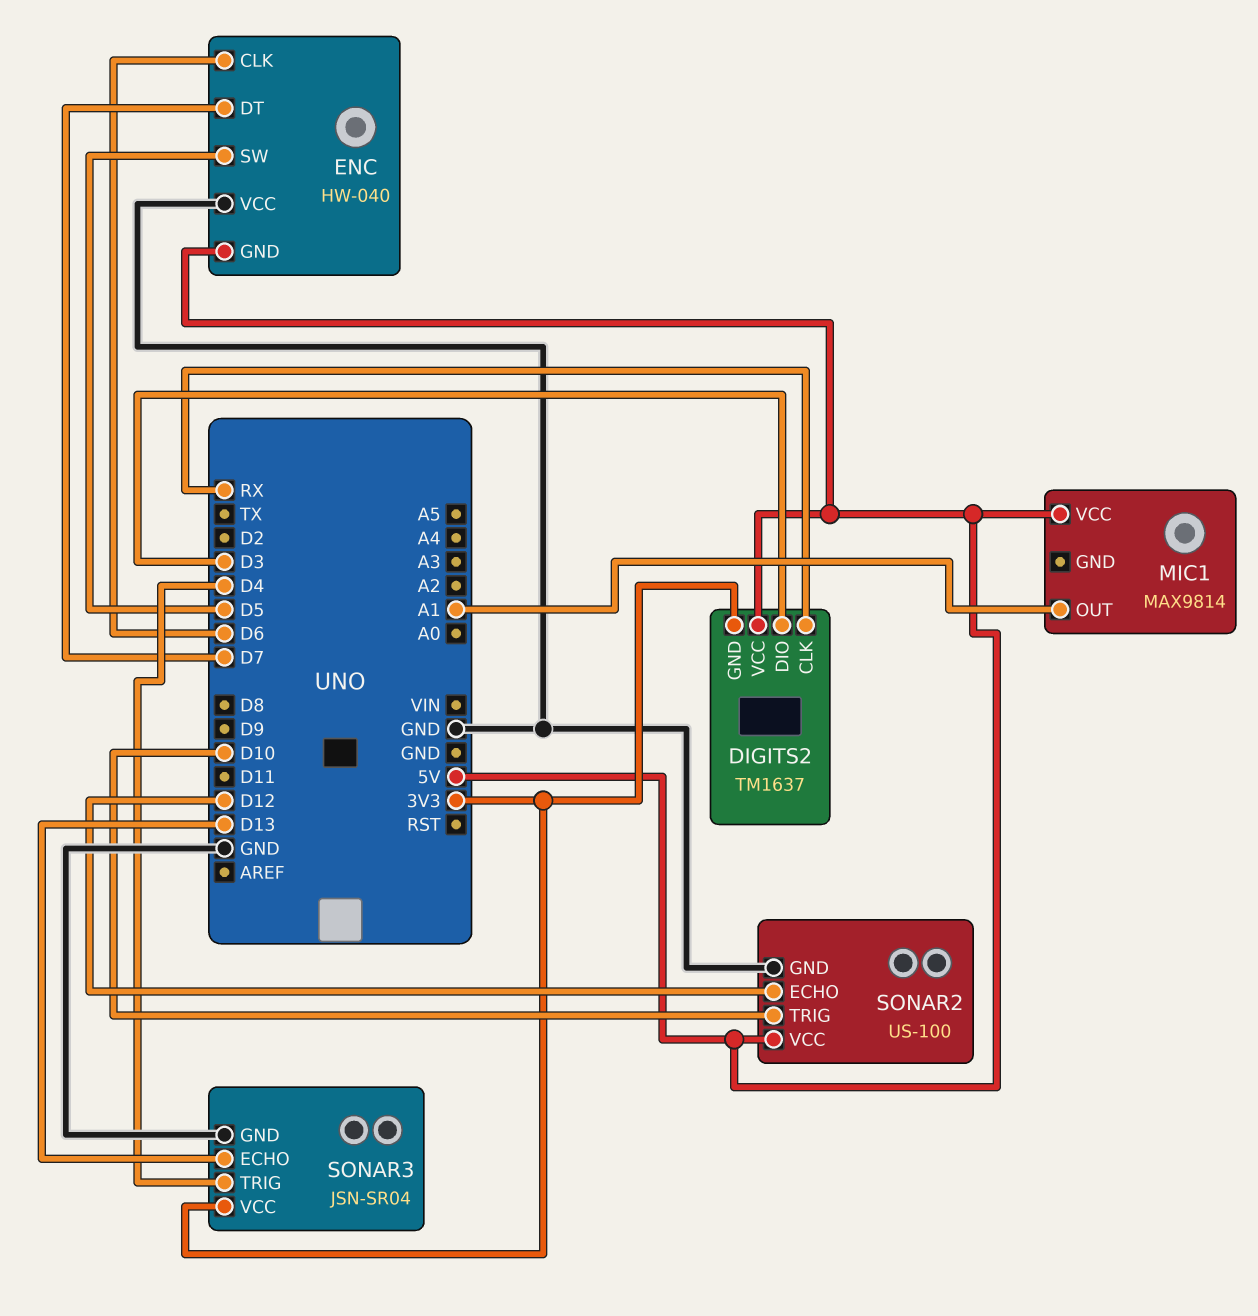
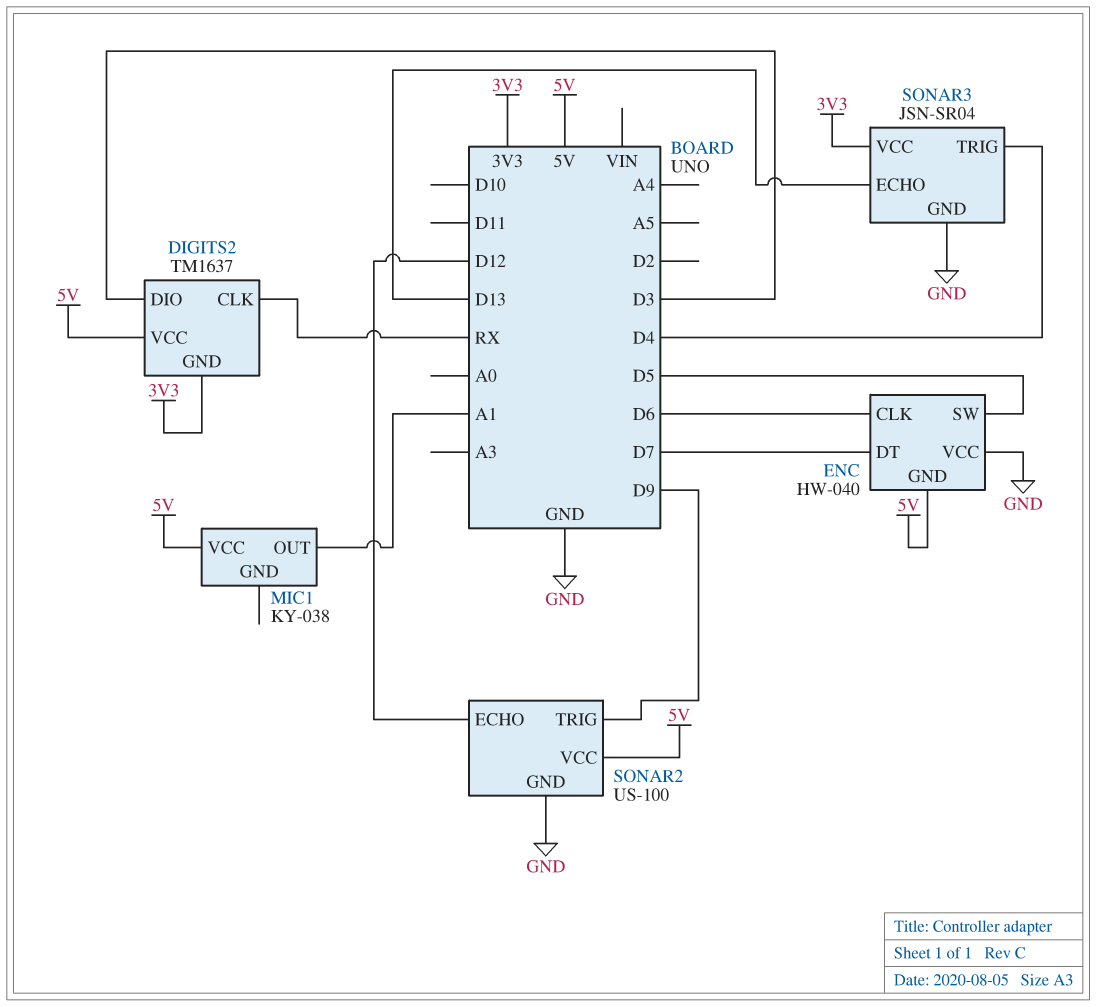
MIC1: MAX9814 -> KY-038
SONAR2 pin TRIG: D10 -> D9

